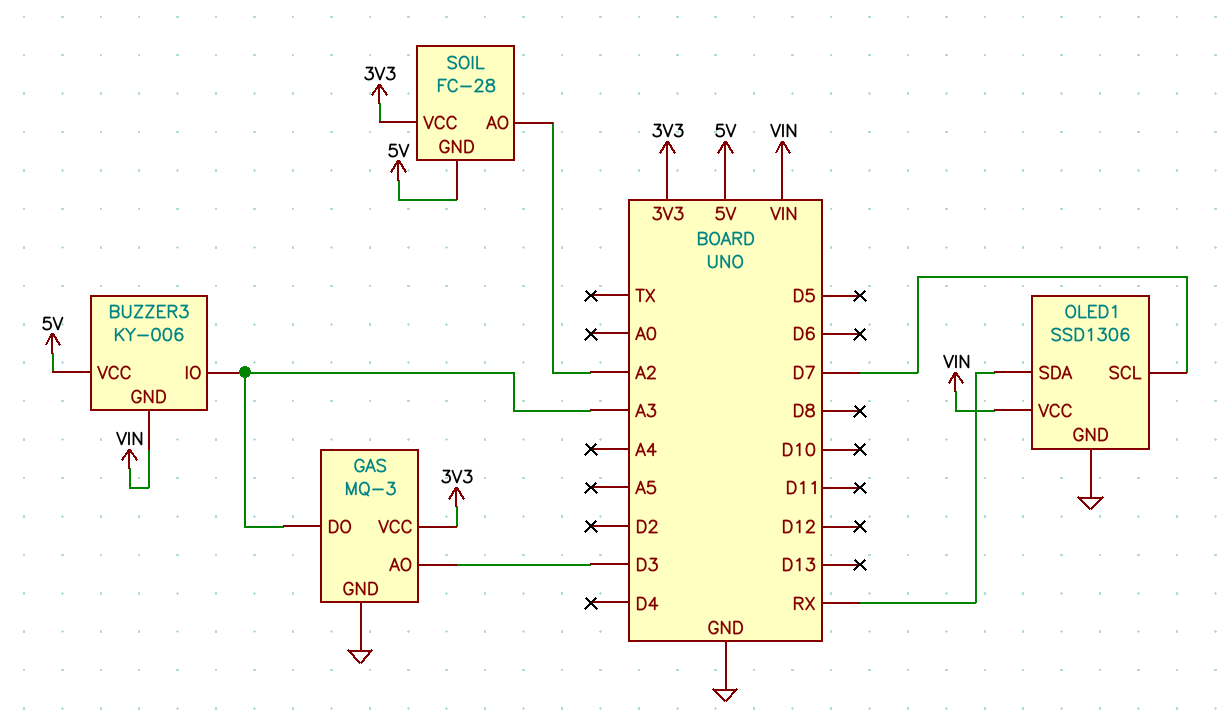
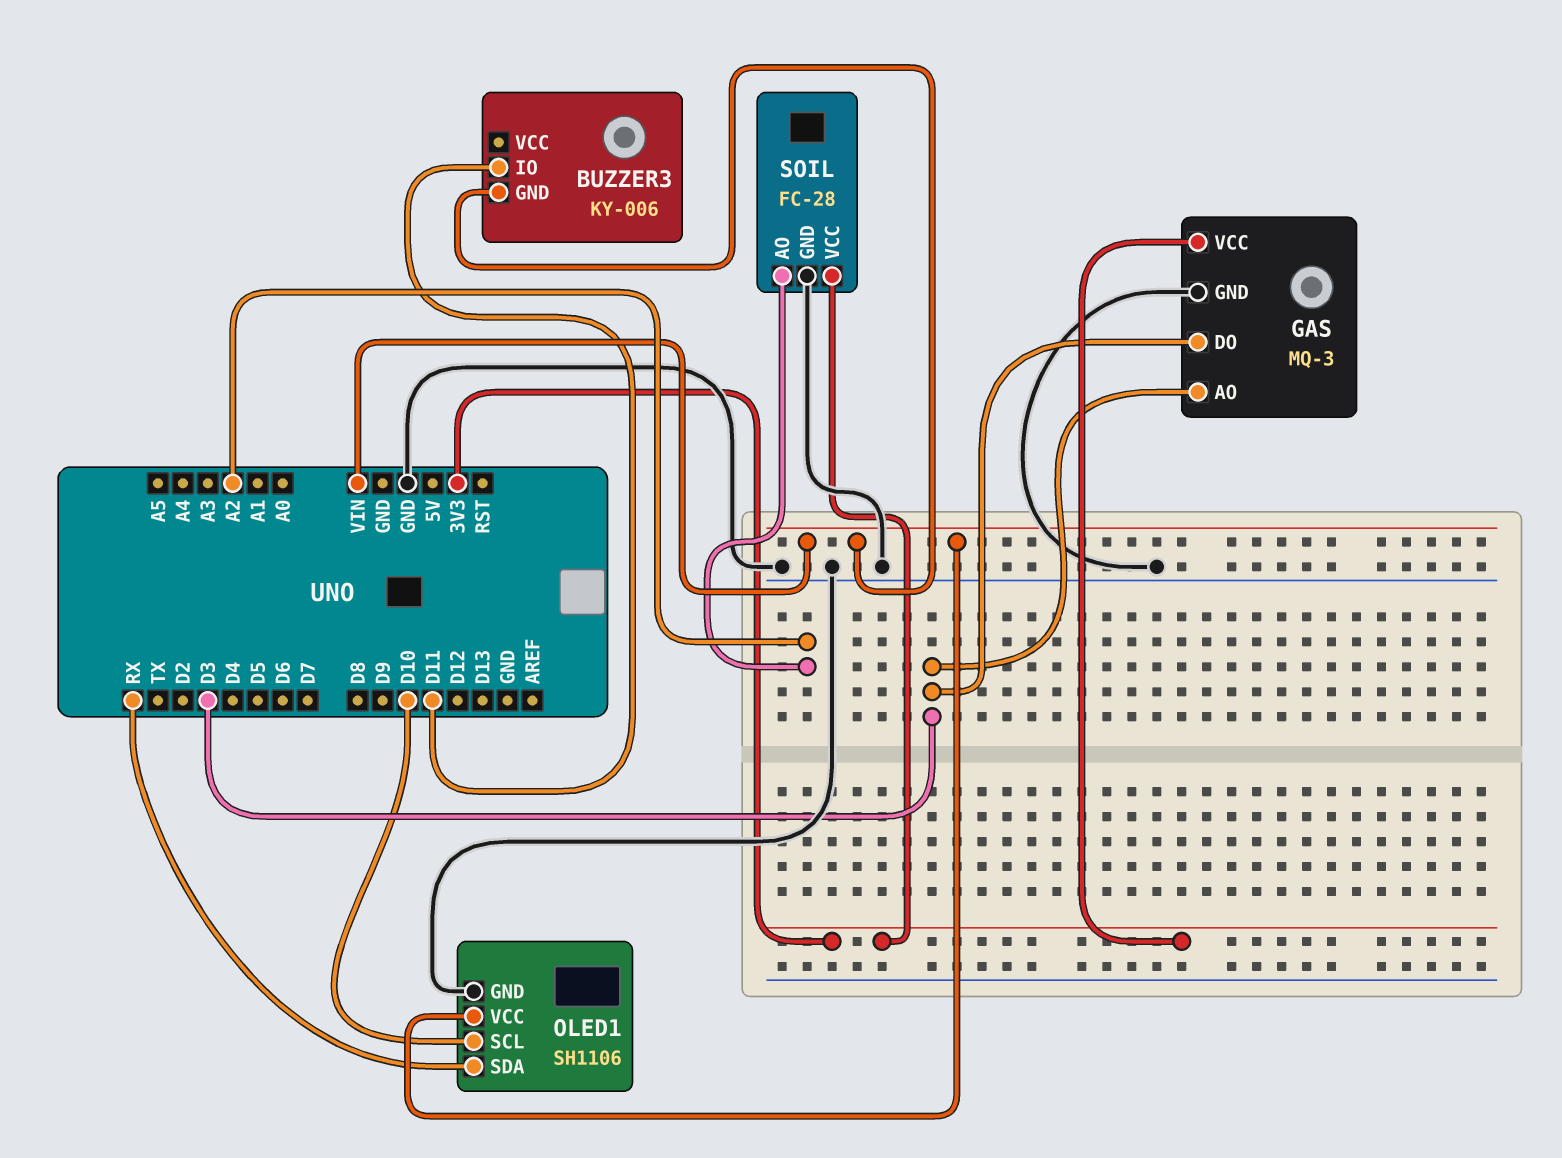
BUZZER3 pin IO: A3 -> D11
BUZZER3 pin VCC: 5V -> none
GAS pin DO: A3 -> D3
OLED1: SSD1306 -> SH1106
OLED1 pin SCL: D7 -> D10
SOIL pin GND: 5V -> GND

